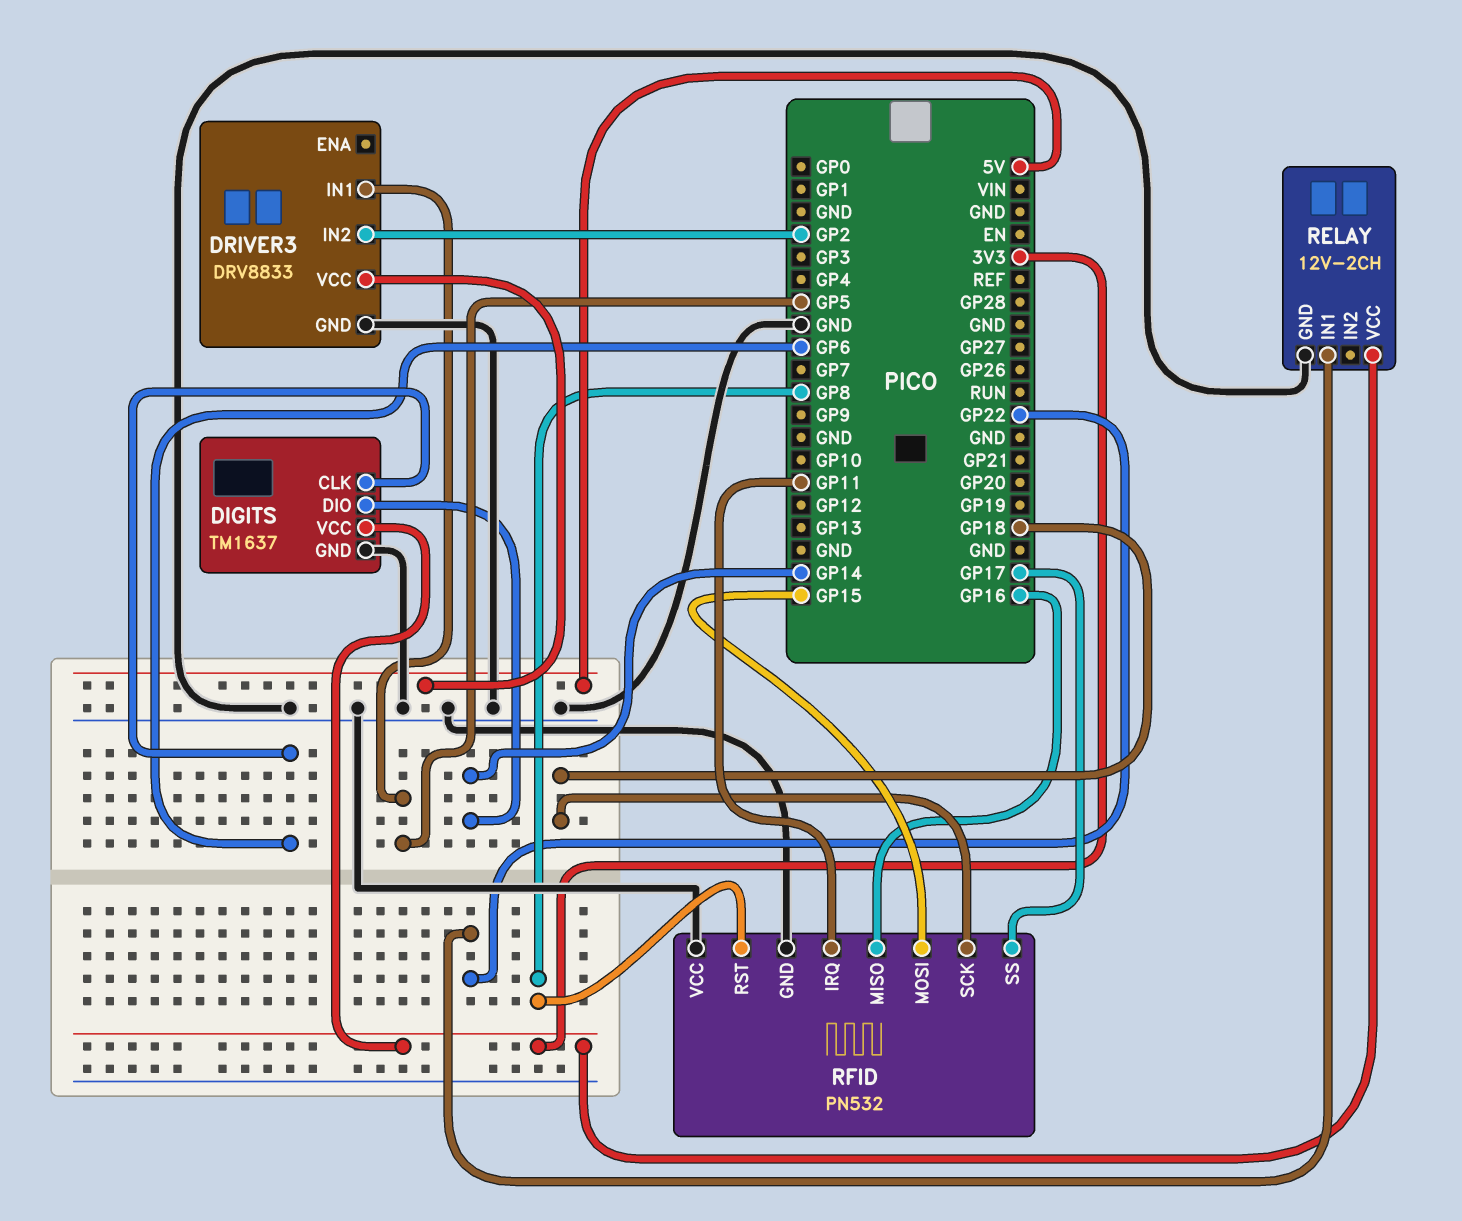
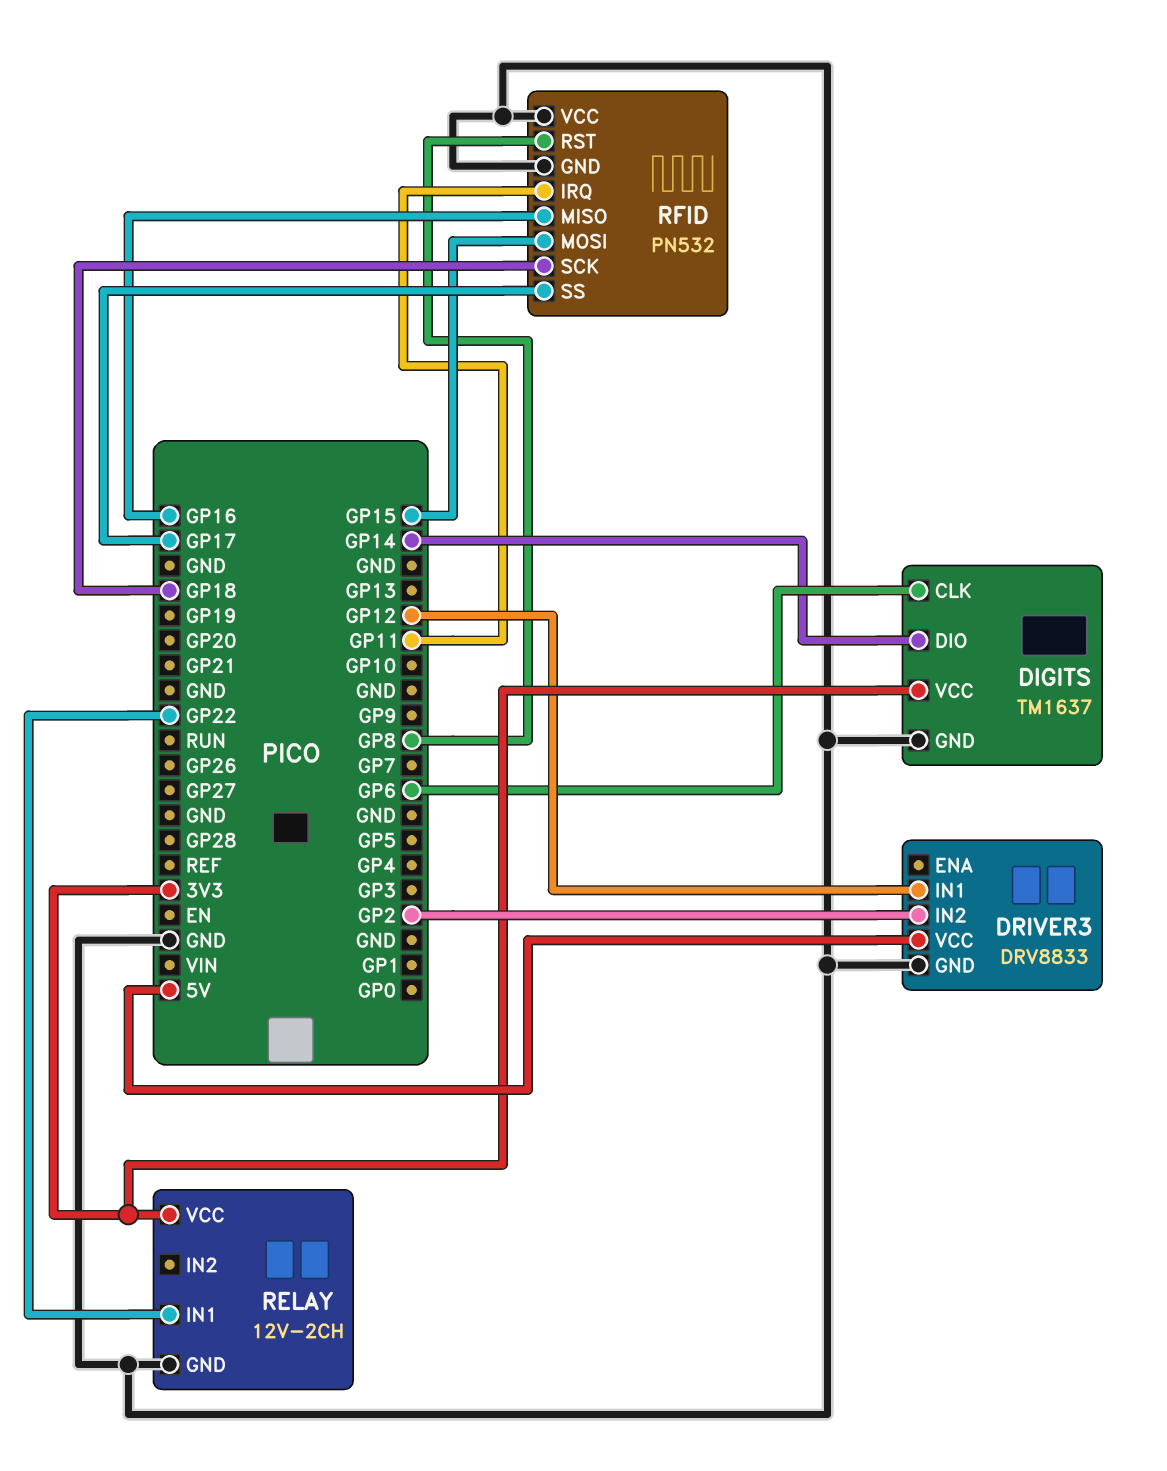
DRIVER3 pin IN1: GP5 -> GP12

